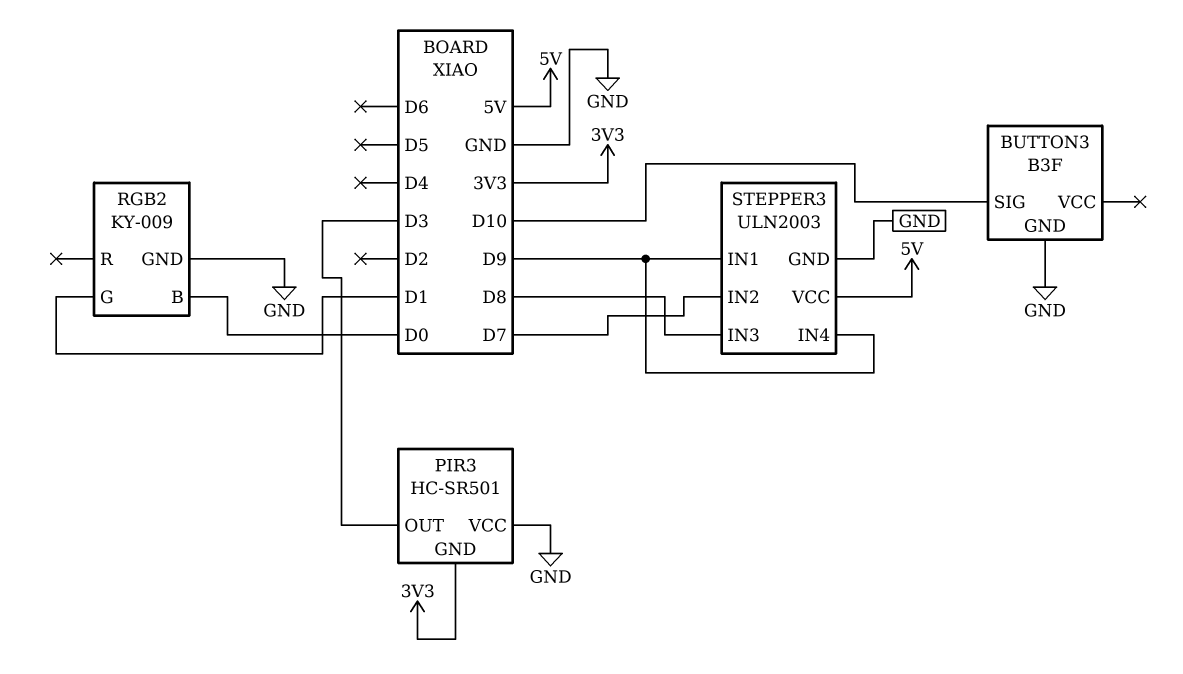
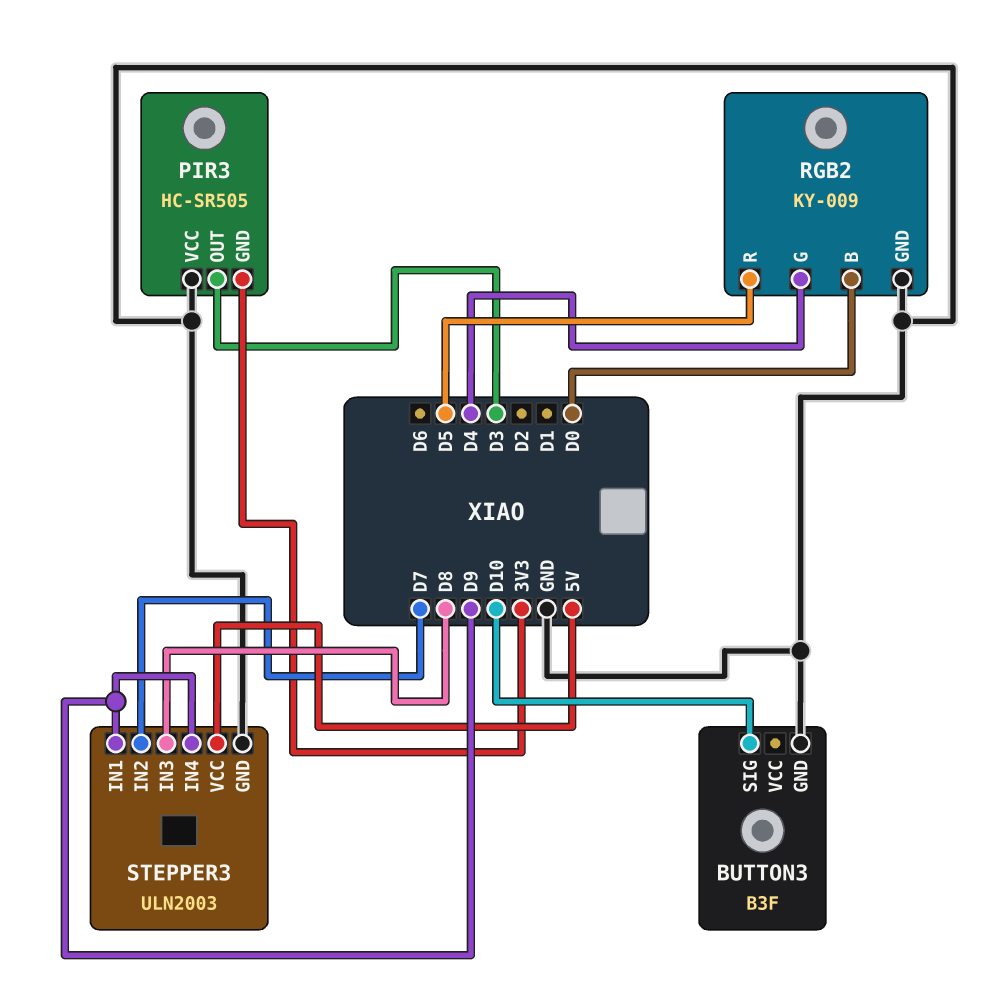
PIR3: HC-SR501 -> HC-SR505
RGB2 pin G: D1 -> D4
RGB2 pin R: none -> D5

